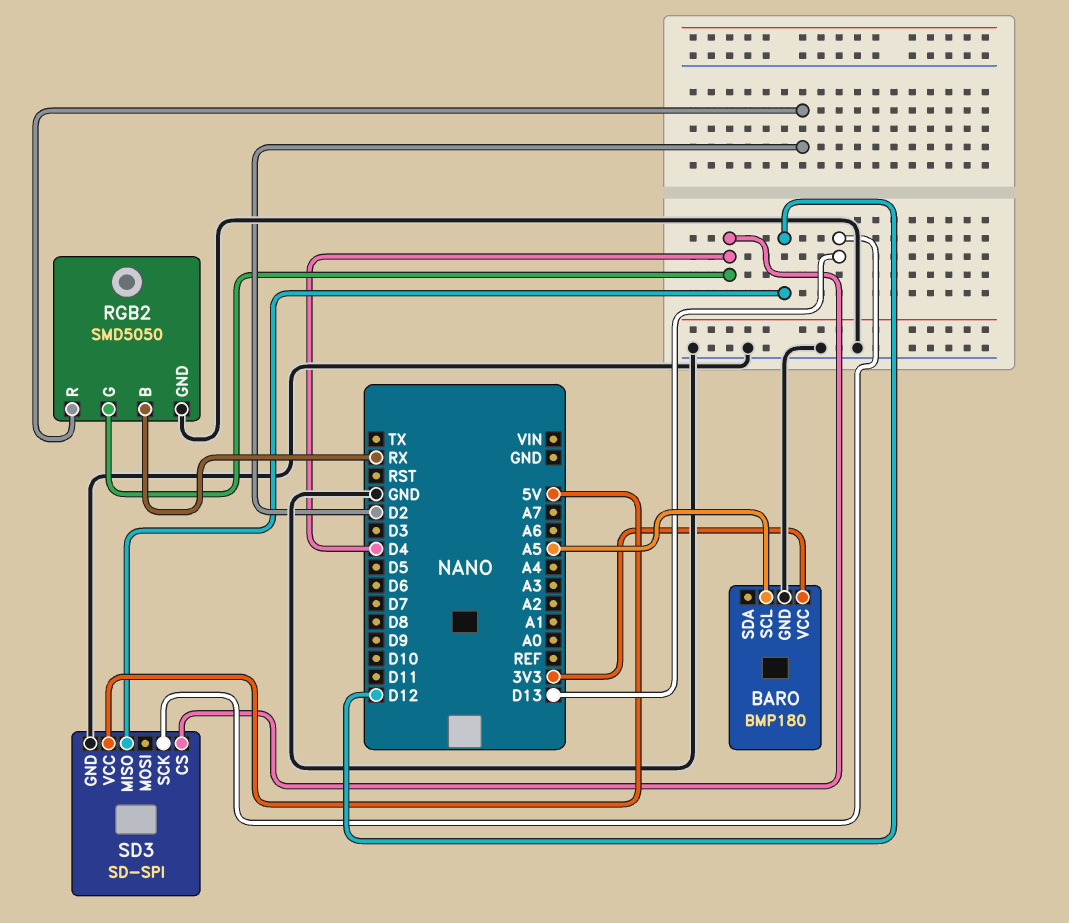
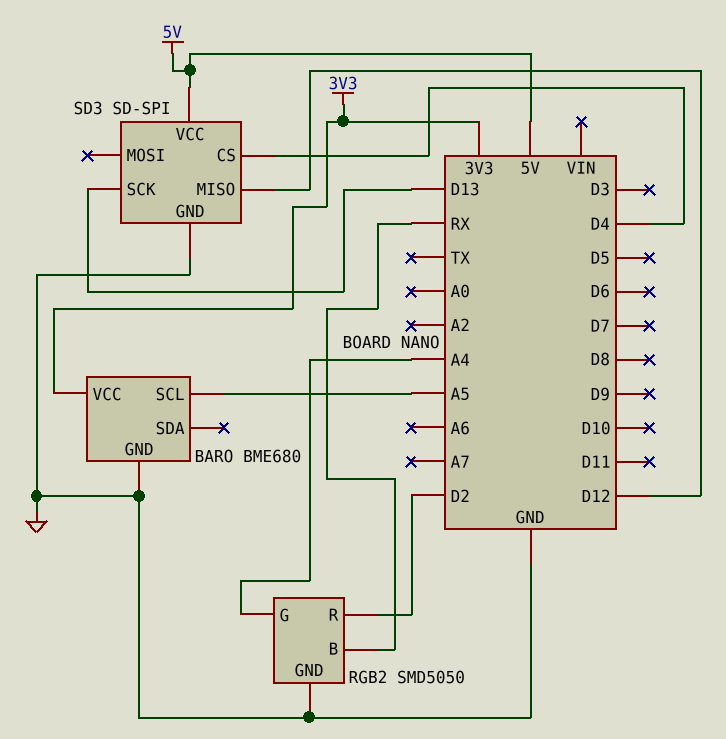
BARO: BMP180 -> BME680
RGB2 pin G: D4 -> A4

